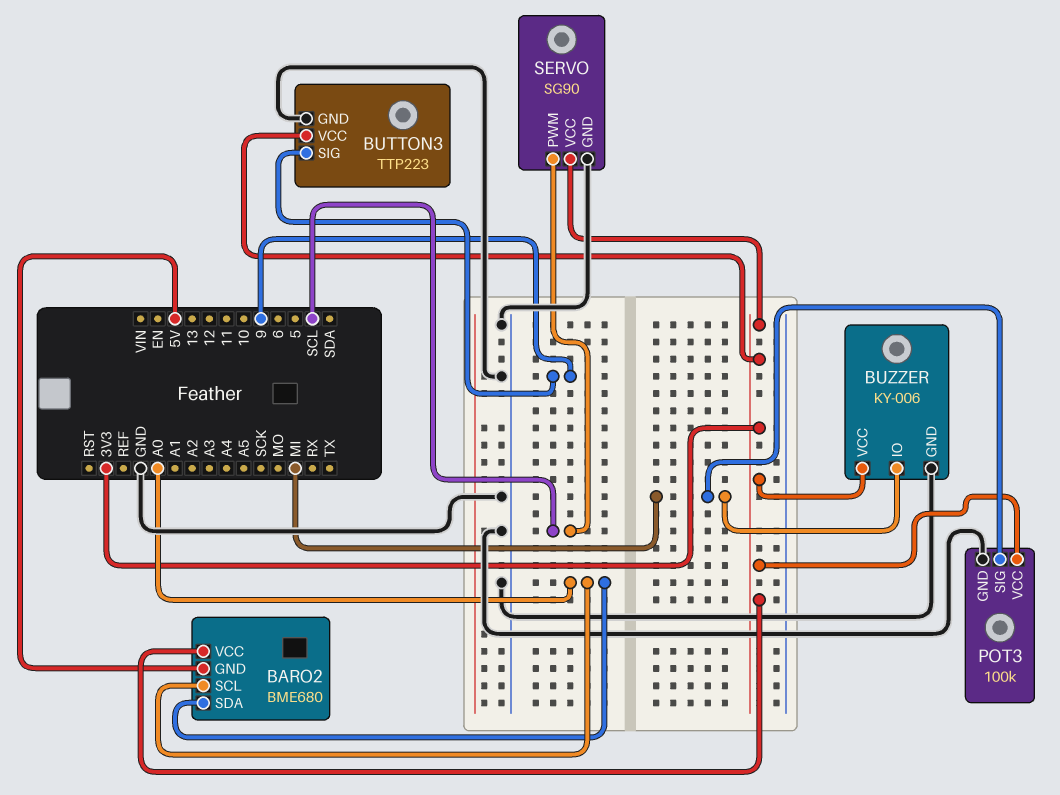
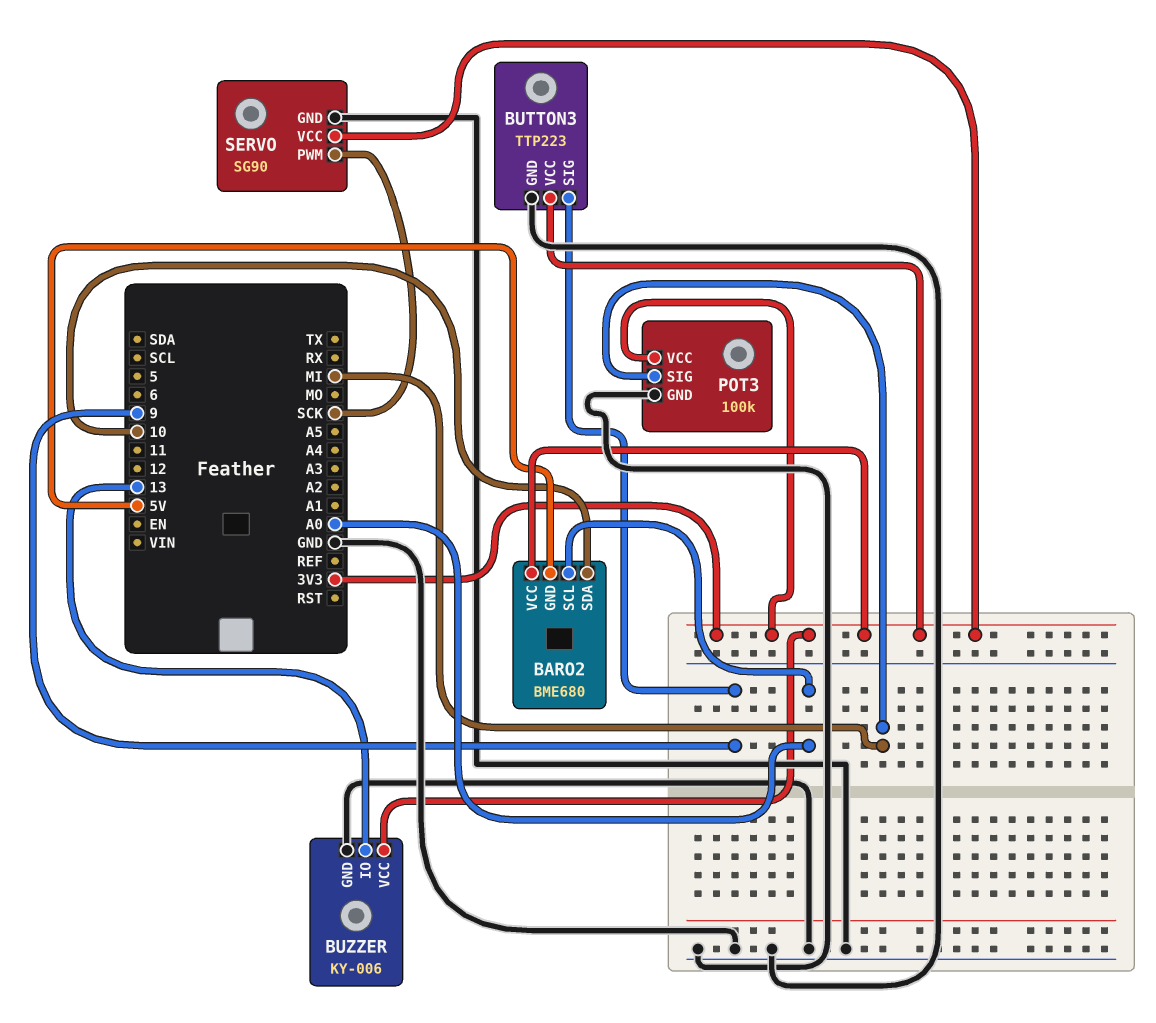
BARO2 pin SDA: A0 -> 10
BUZZER pin IO: MI -> 13
SERVO pin PWM: SCL -> SCK

